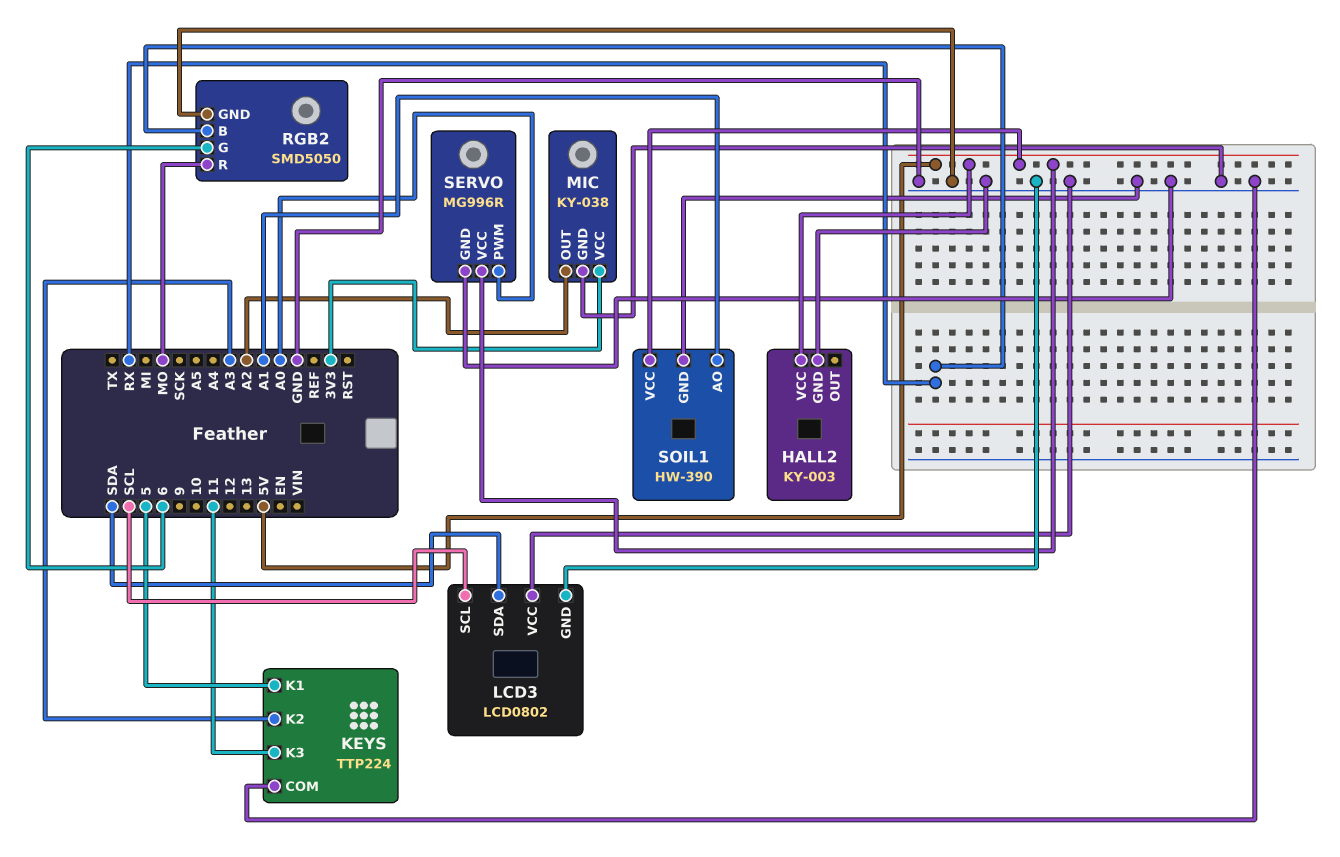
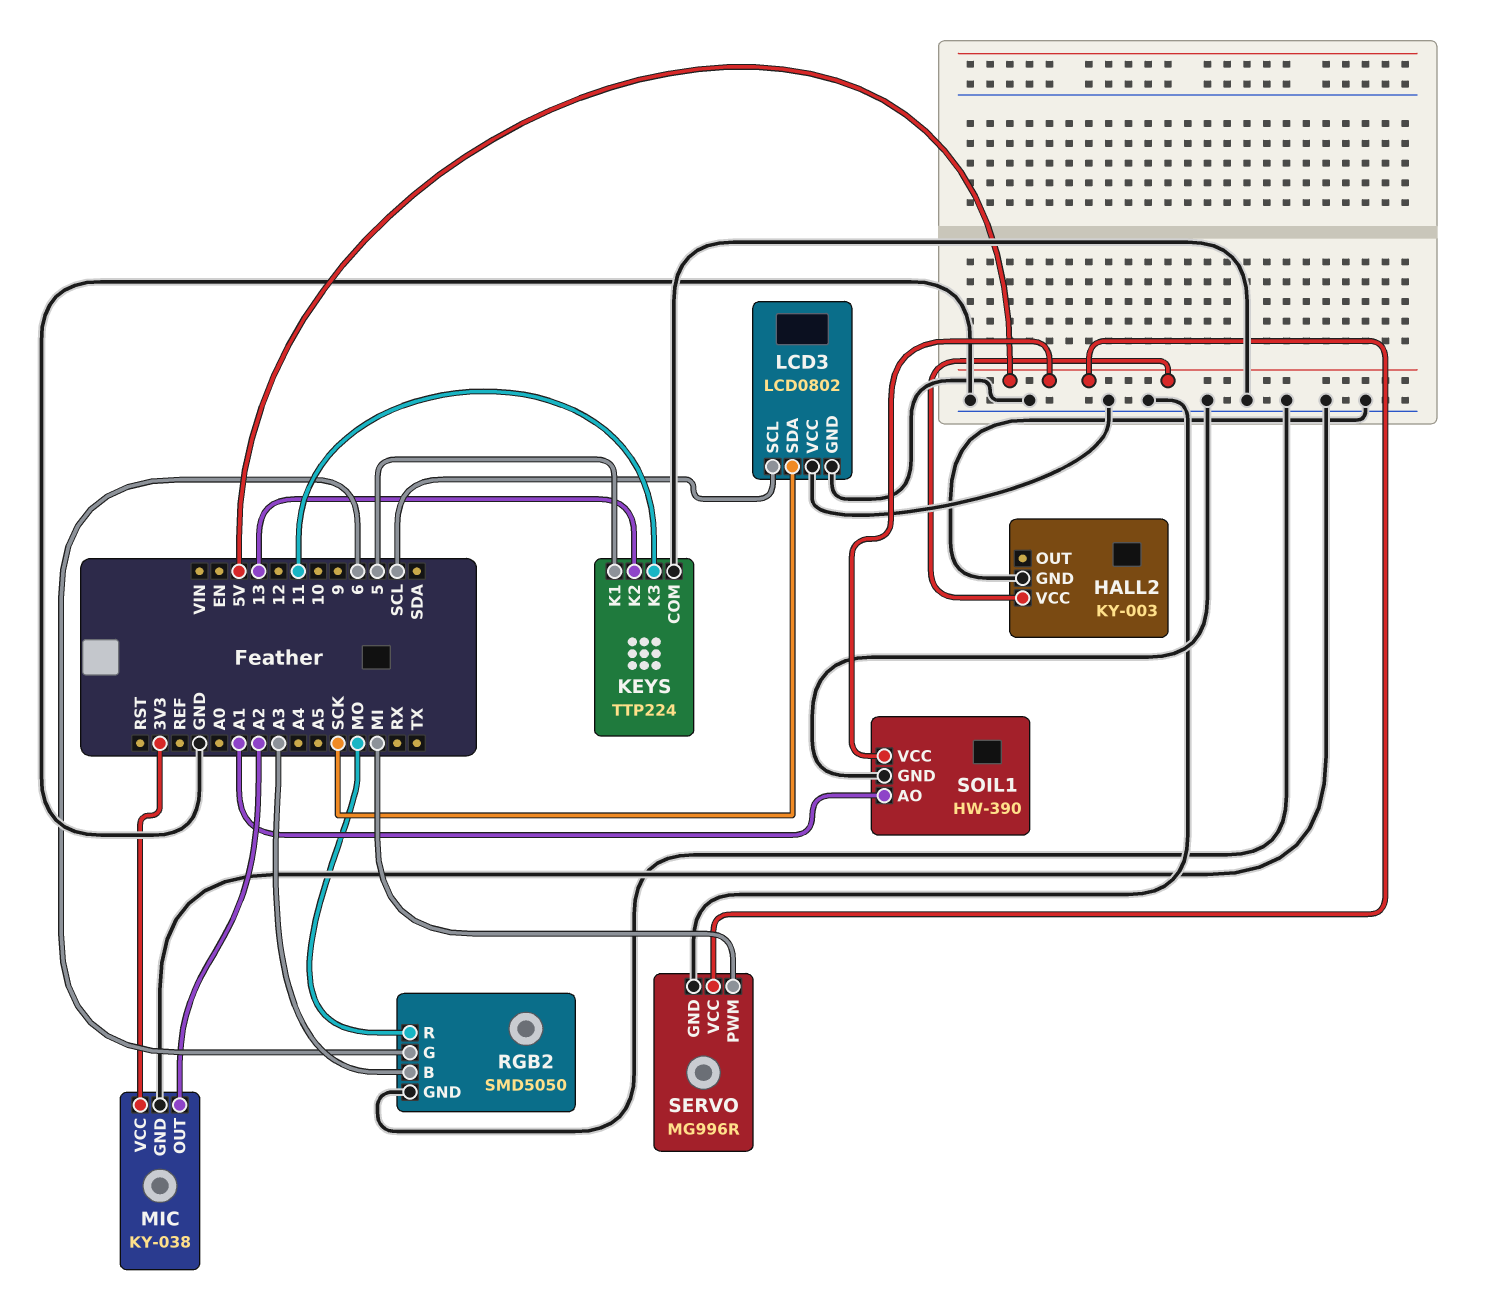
KEYS pin K2: A3 -> 13
LCD3 pin SDA: SDA -> SCK
RGB2 pin B: RX -> A3
SERVO pin PWM: A0 -> MI

